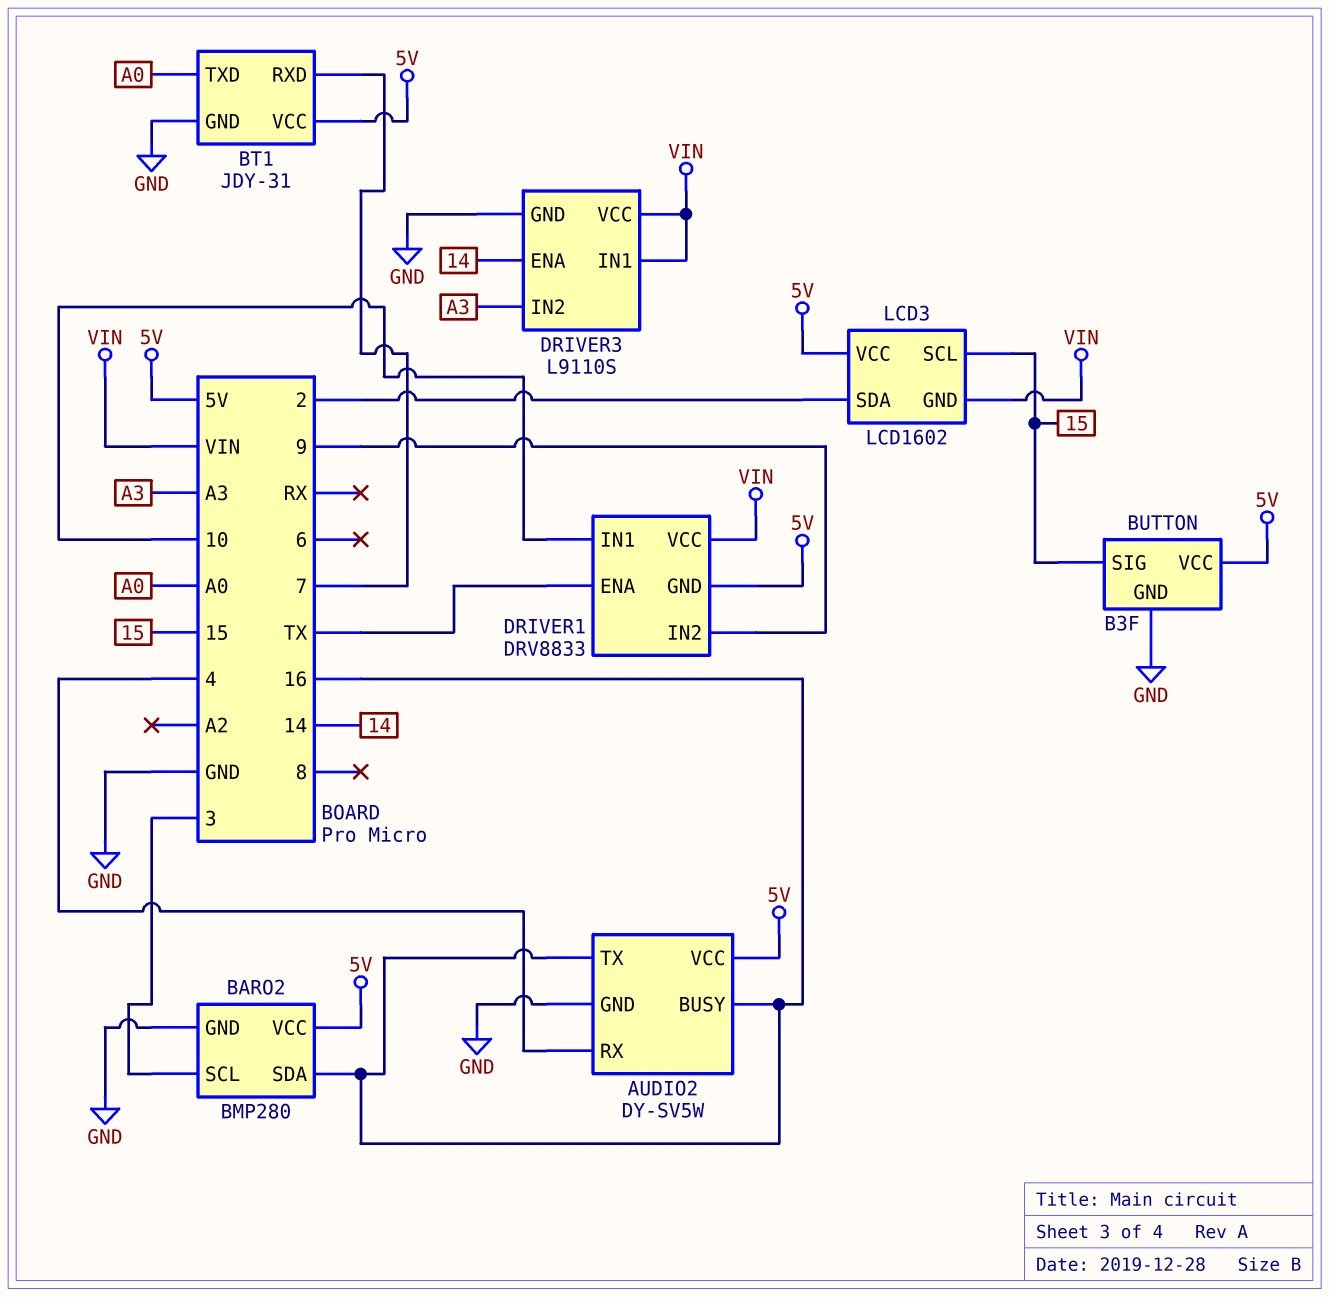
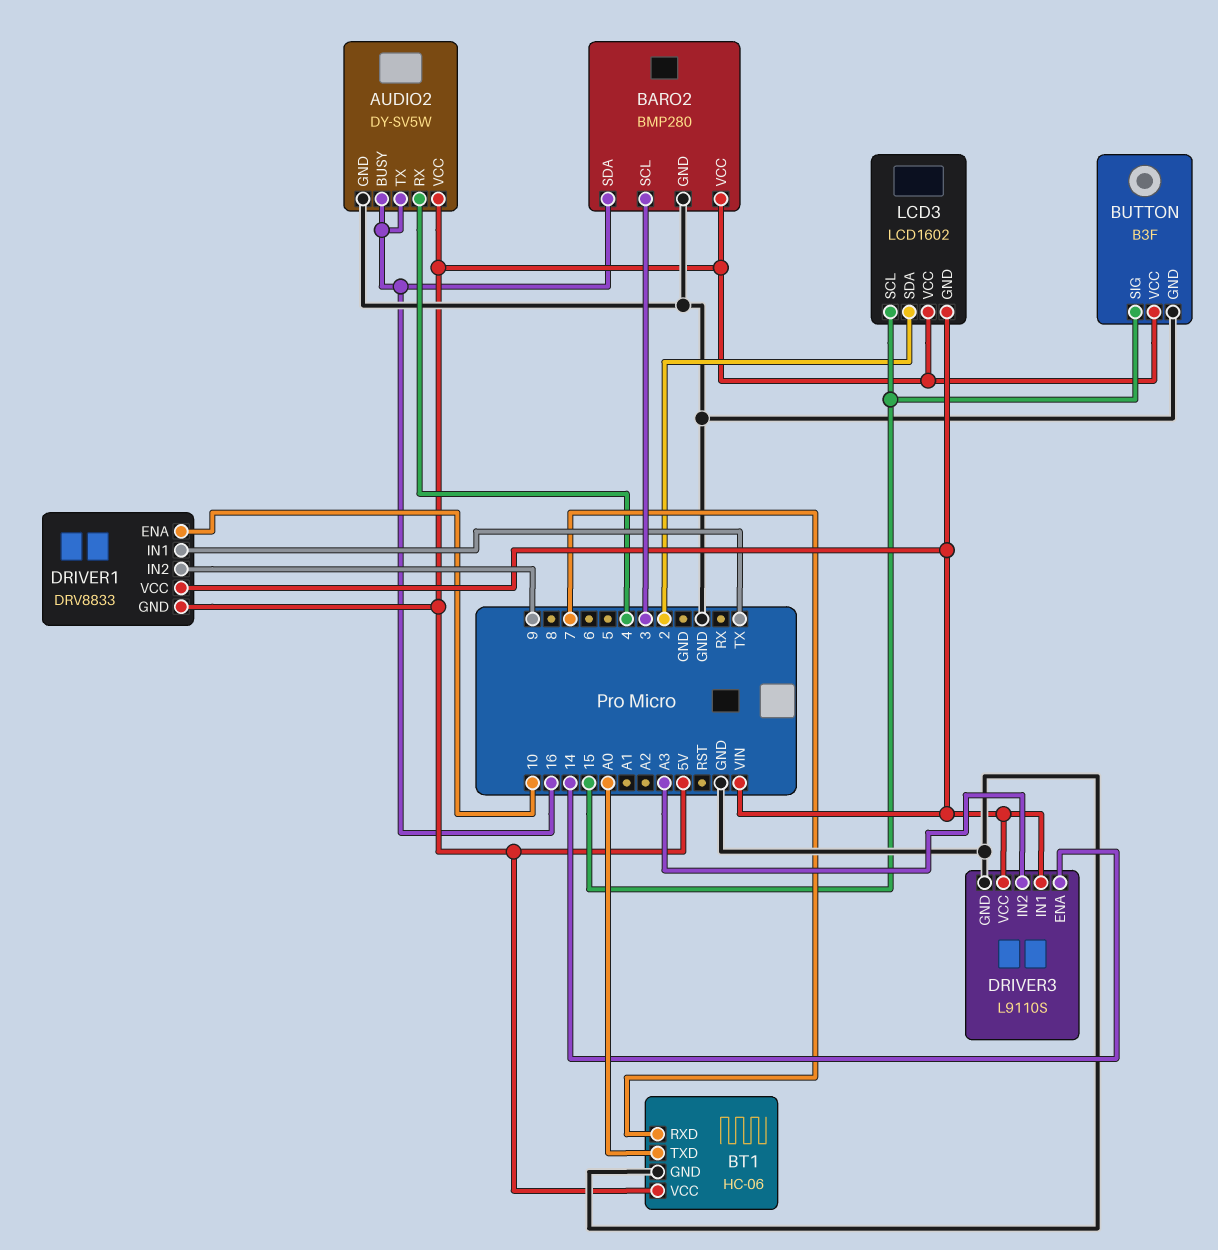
BT1: JDY-31 -> HC-06
DRIVER1 pin ENA: TX -> 10
DRIVER1 pin IN1: 10 -> TX

